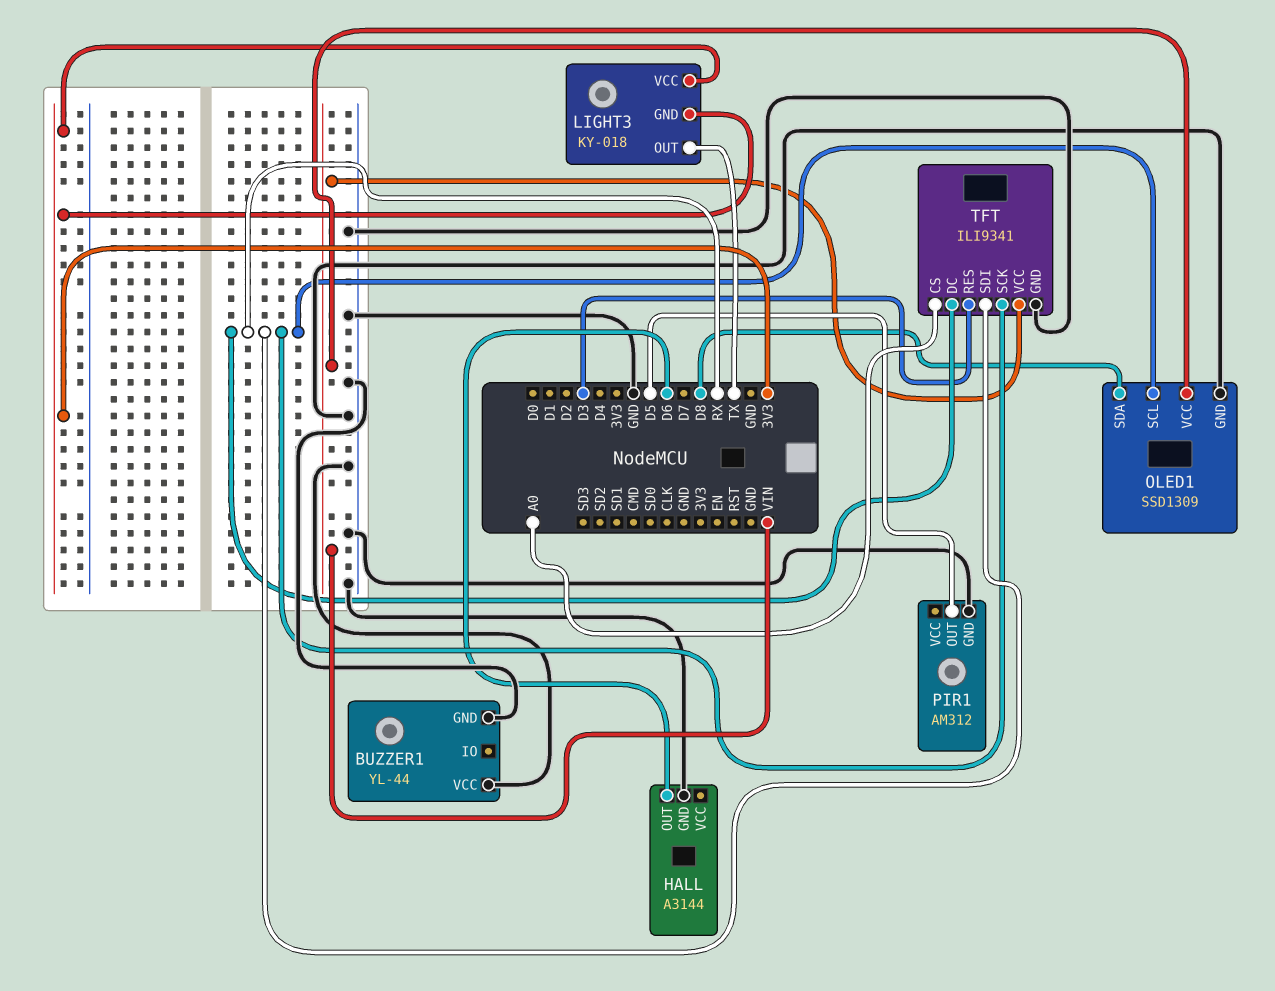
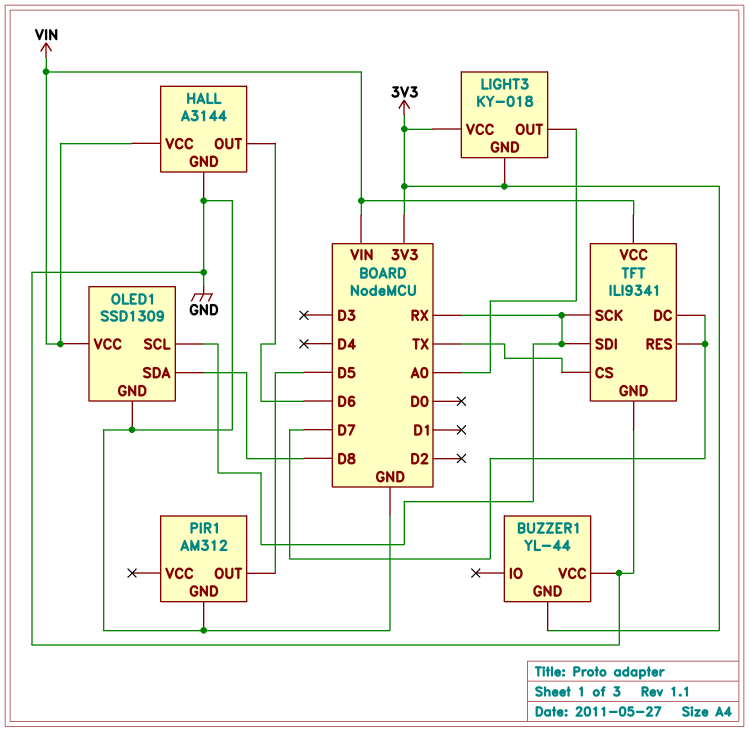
BUZZER1 pin GND: GND -> 3V3
HALL pin VCC: none -> VIN
LIGHT3 pin OUT: TX -> A0
TFT pin CS: A0 -> TX
TFT pin DC: RX -> D7
TFT pin RES: D3 -> D7

